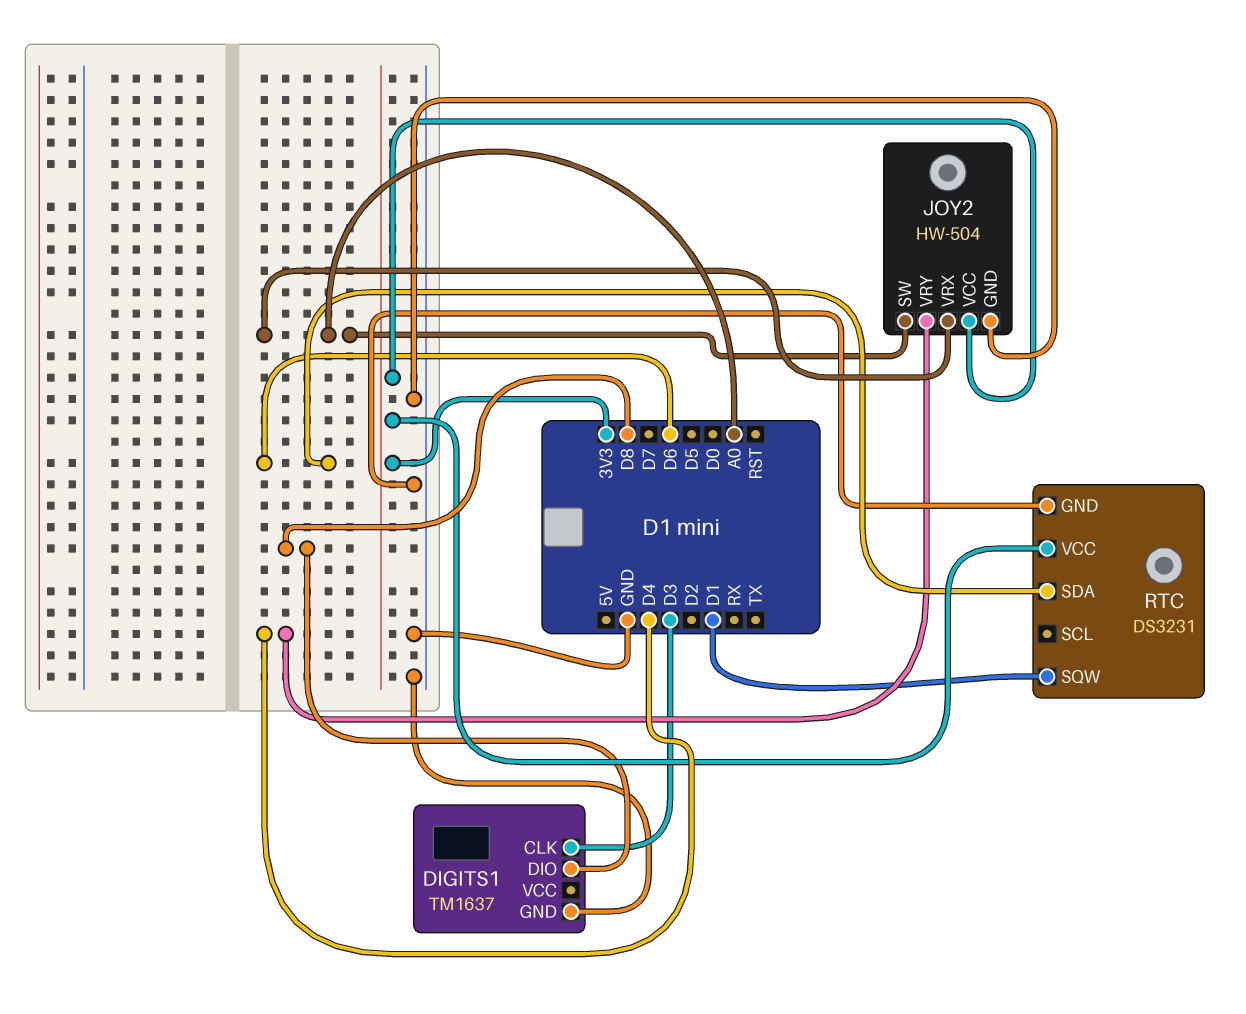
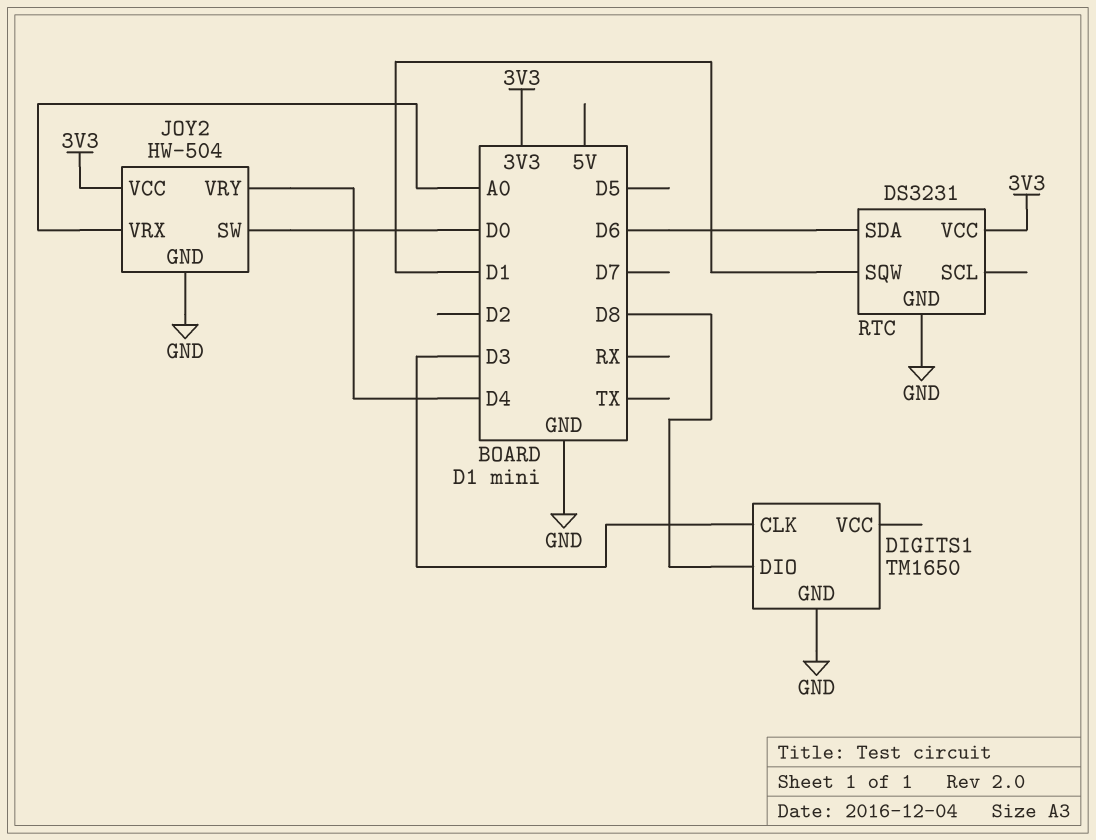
DIGITS1: TM1637 -> TM1650
JOY2 pin SW: A0 -> D0

